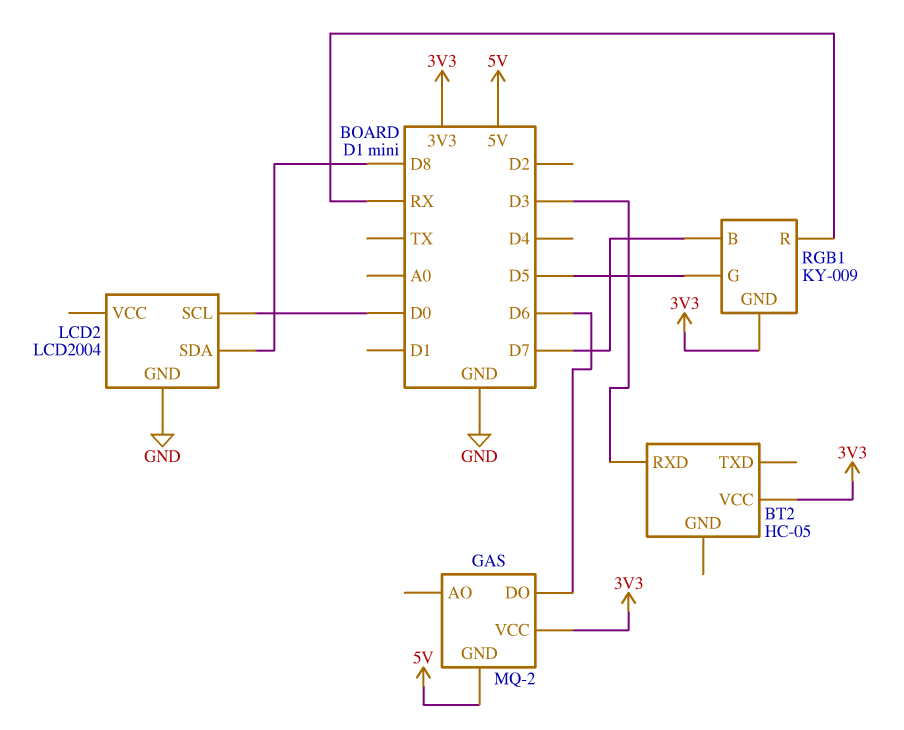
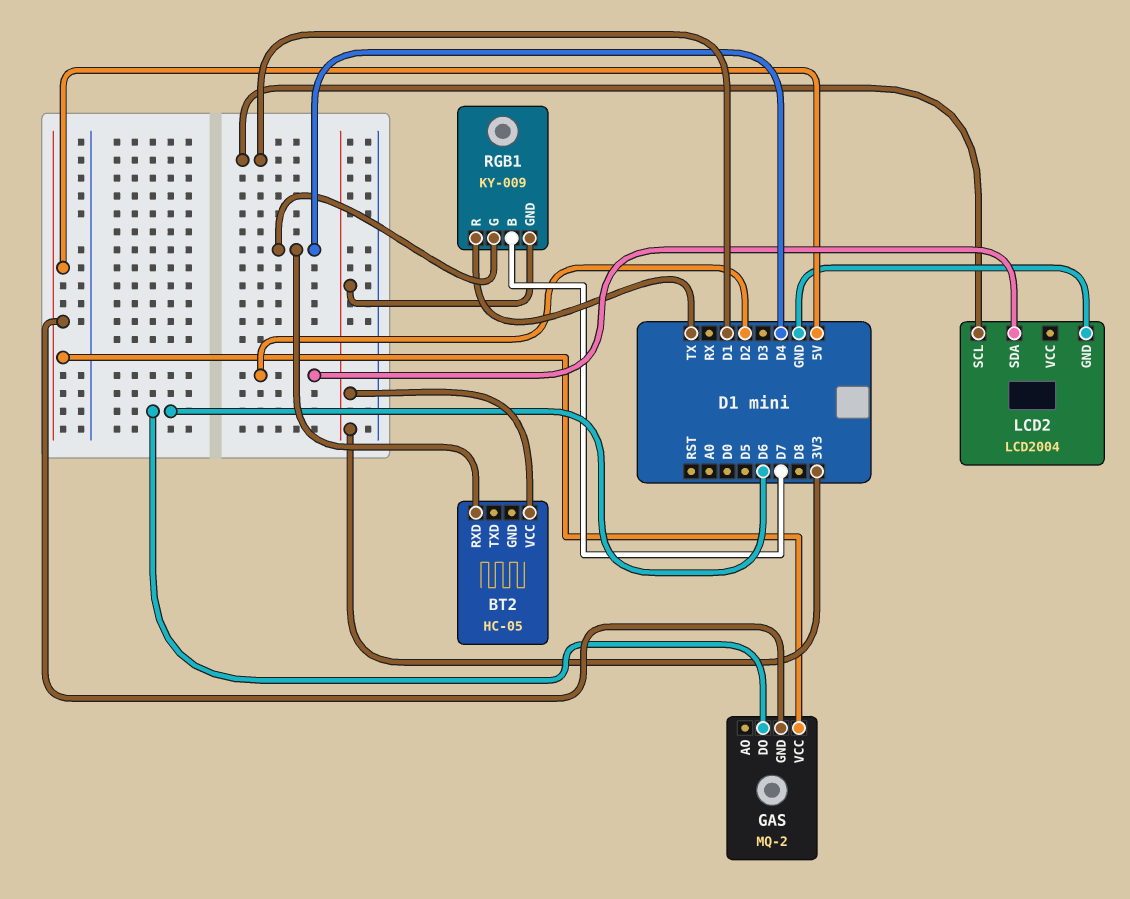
BT2 pin RXD: D3 -> D4
GAS pin VCC: 3V3 -> 5V
LCD2 pin SCL: D0 -> D1
LCD2 pin SDA: D8 -> D2
RGB1 pin G: D5 -> D4
RGB1 pin R: RX -> TX

